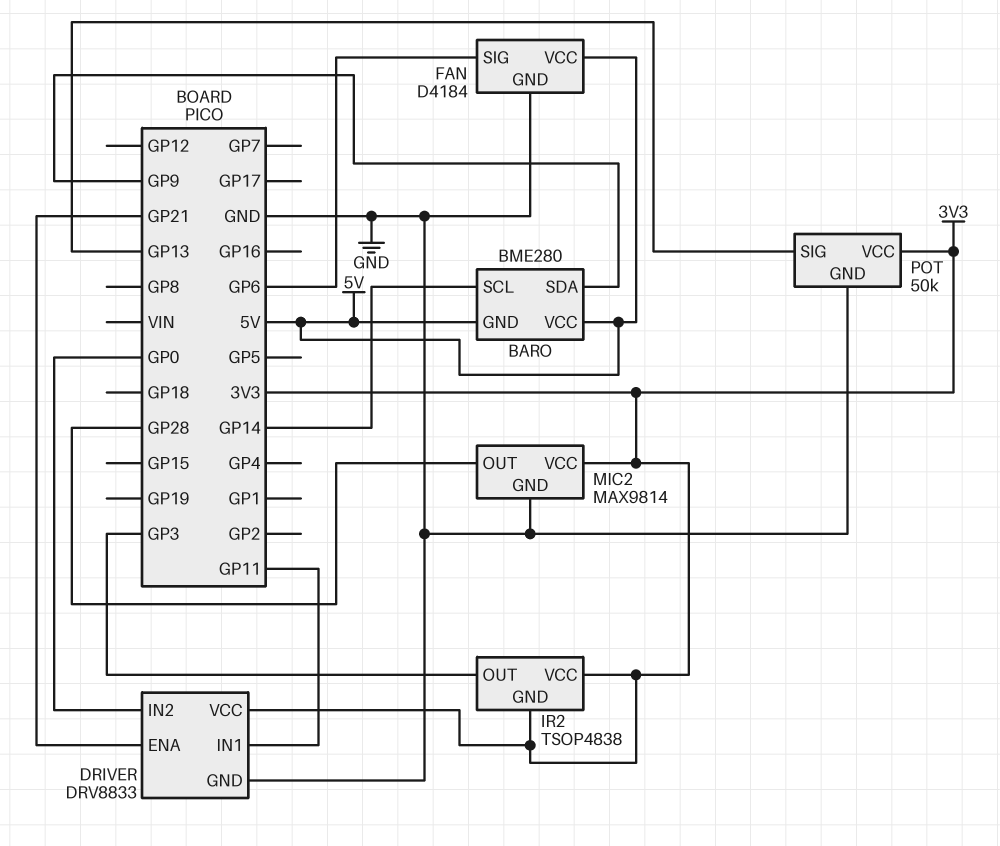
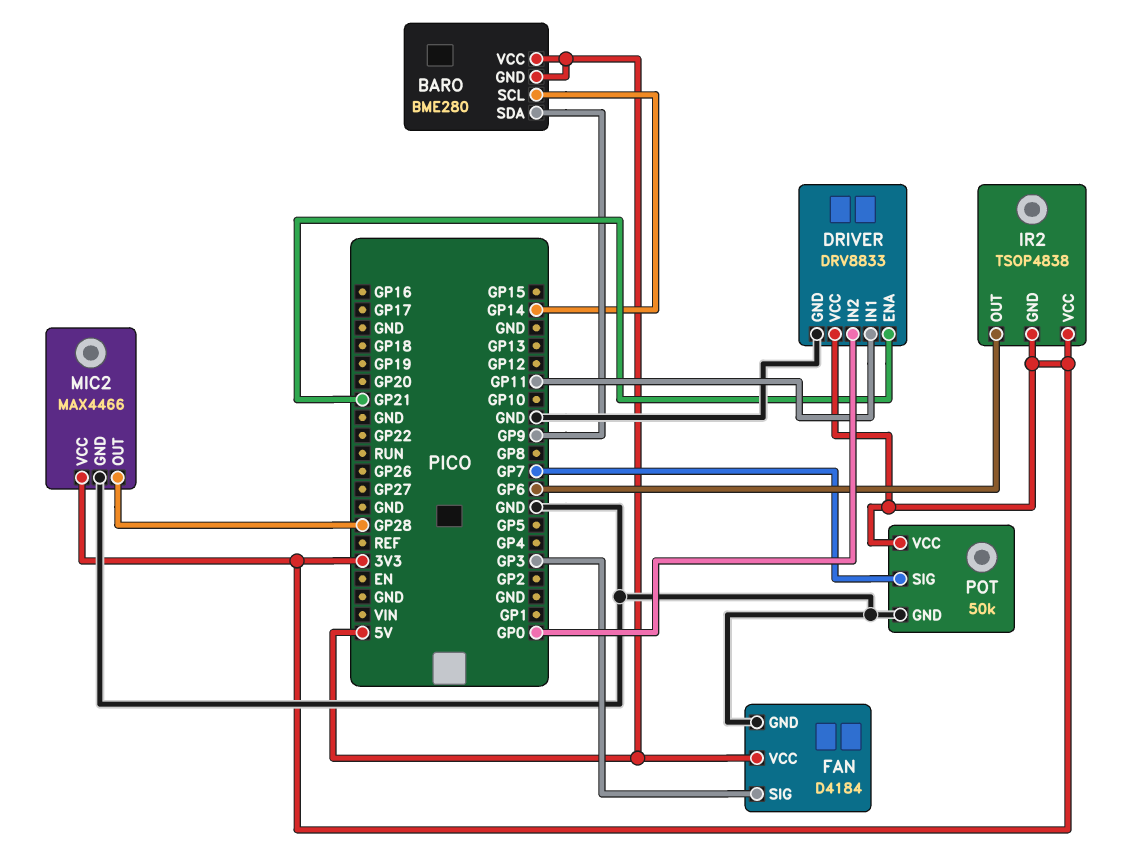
FAN pin SIG: GP6 -> GP3
IR2 pin OUT: GP3 -> GP6
MIC2: MAX9814 -> MAX4466
POT pin SIG: GP13 -> GP7

